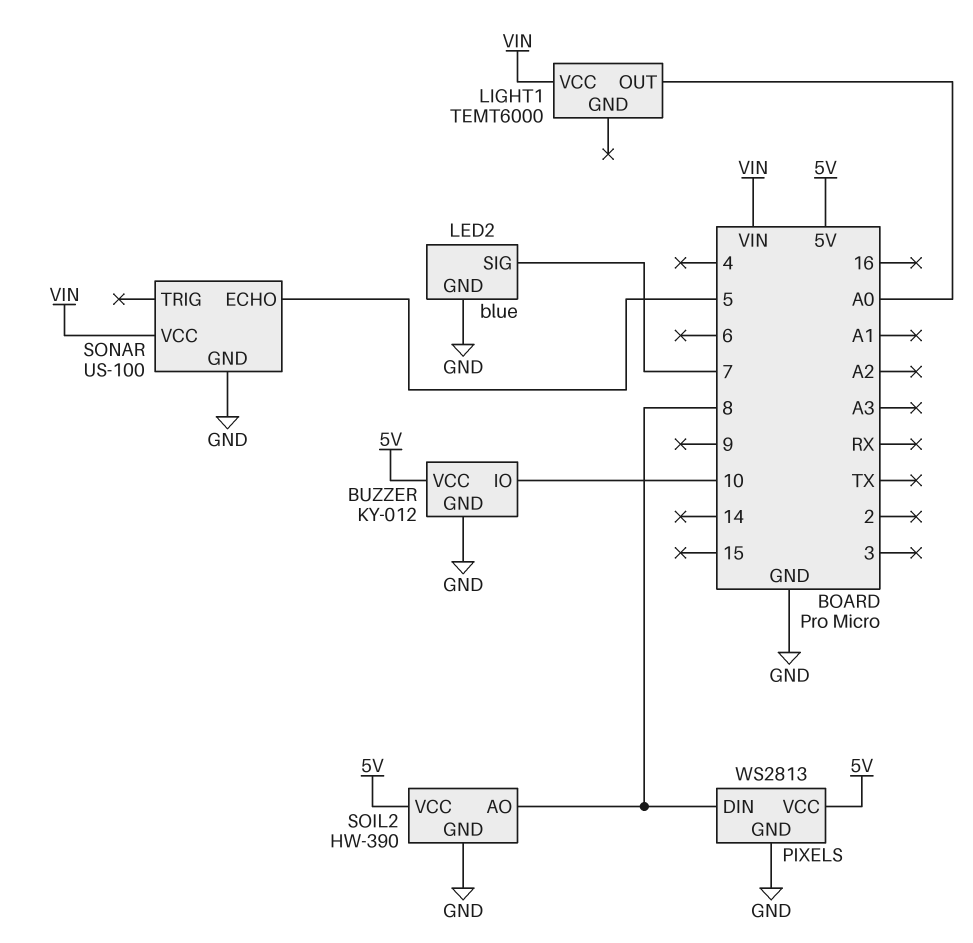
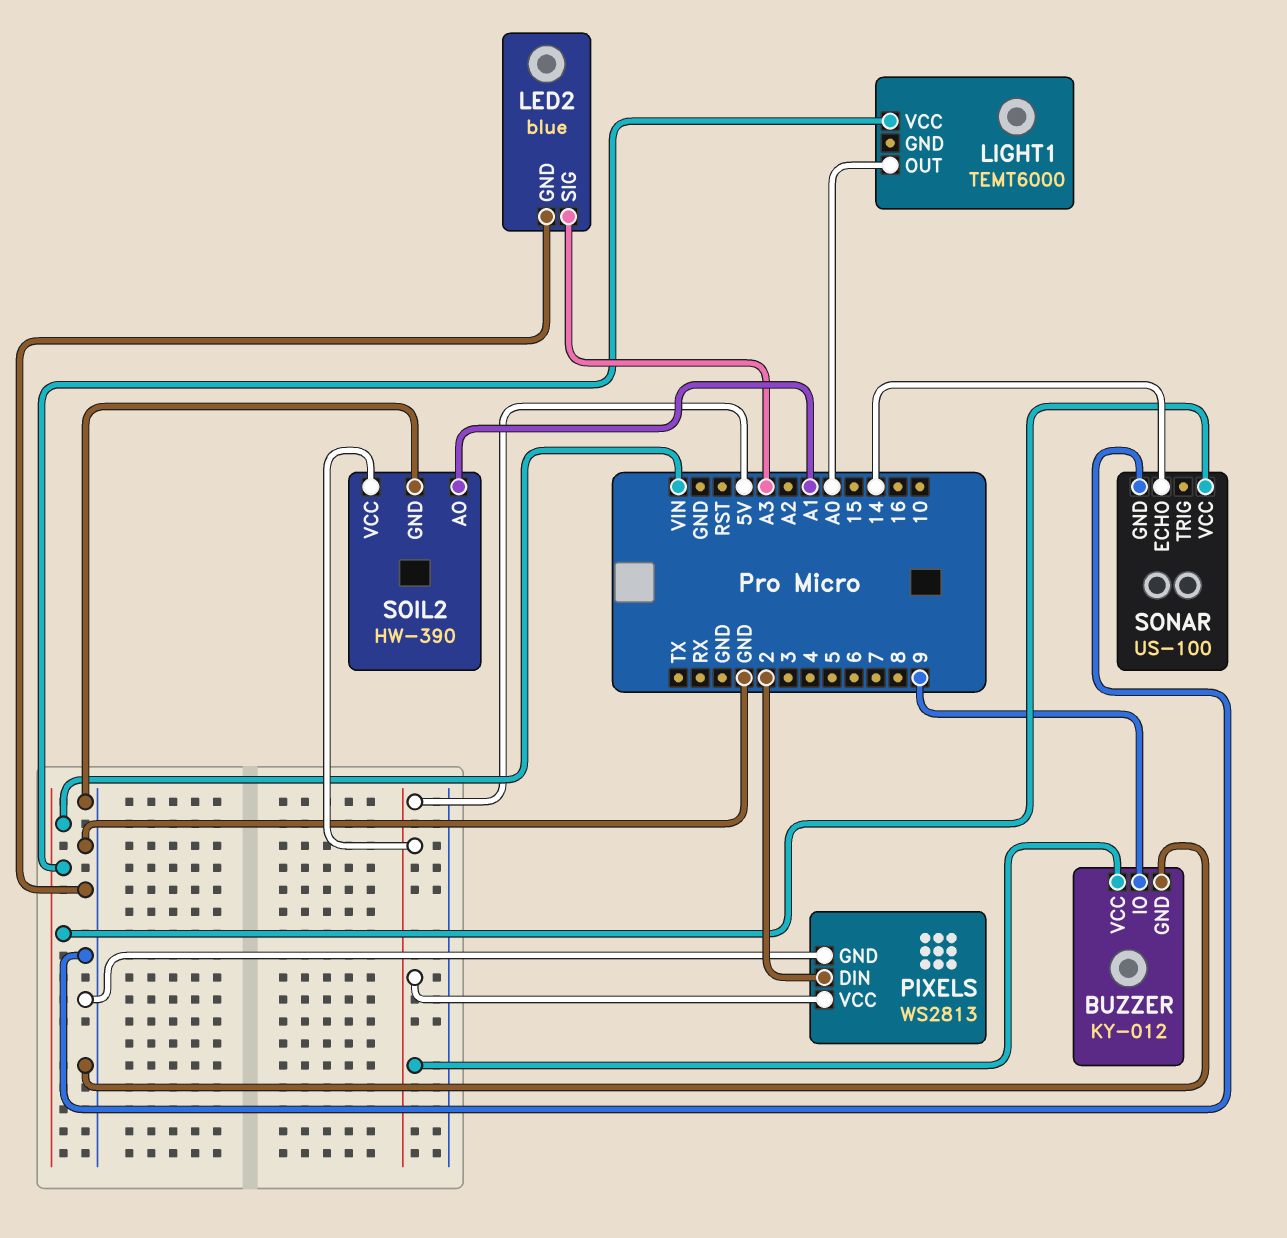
BUZZER pin IO: 10 -> 9
LED2 pin SIG: 7 -> A3
PIXELS pin DIN: 8 -> 2
SOIL2 pin AO: 8 -> A1
SONAR pin ECHO: 5 -> 14

